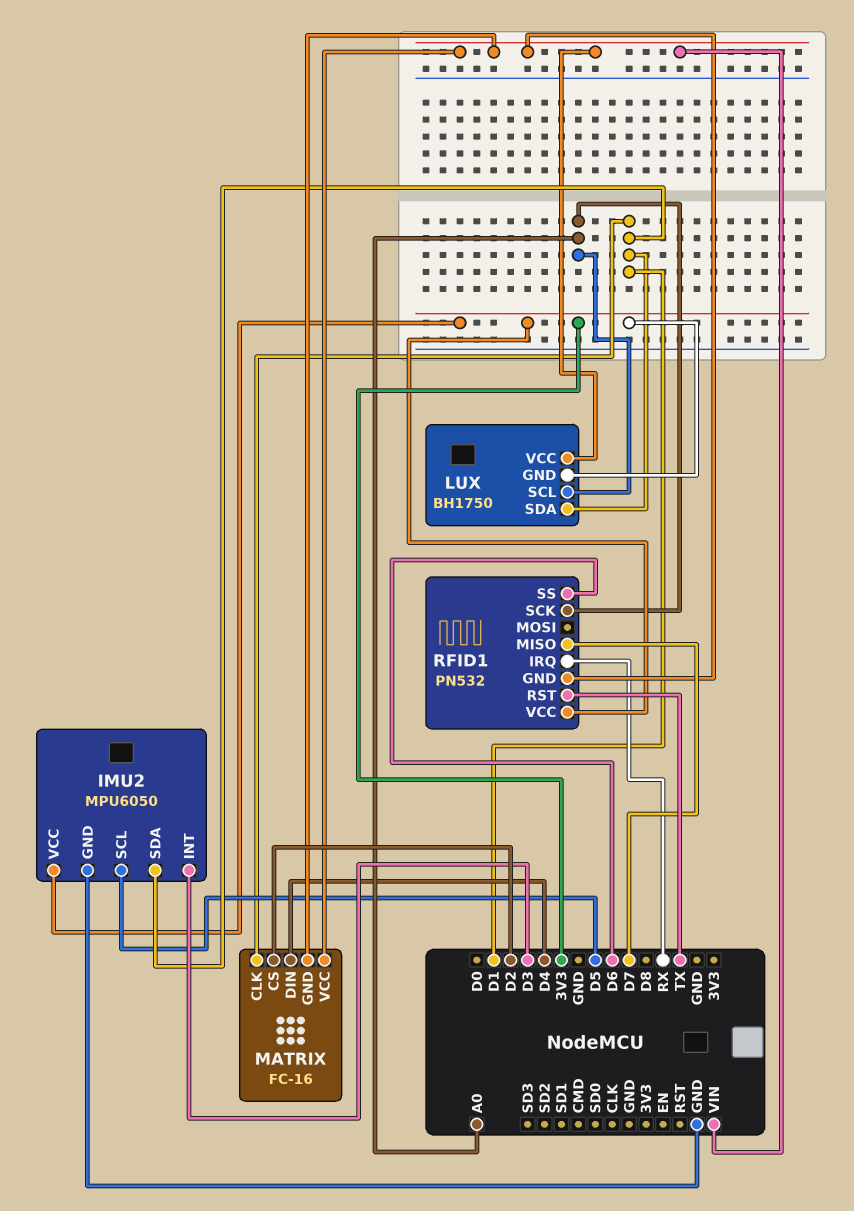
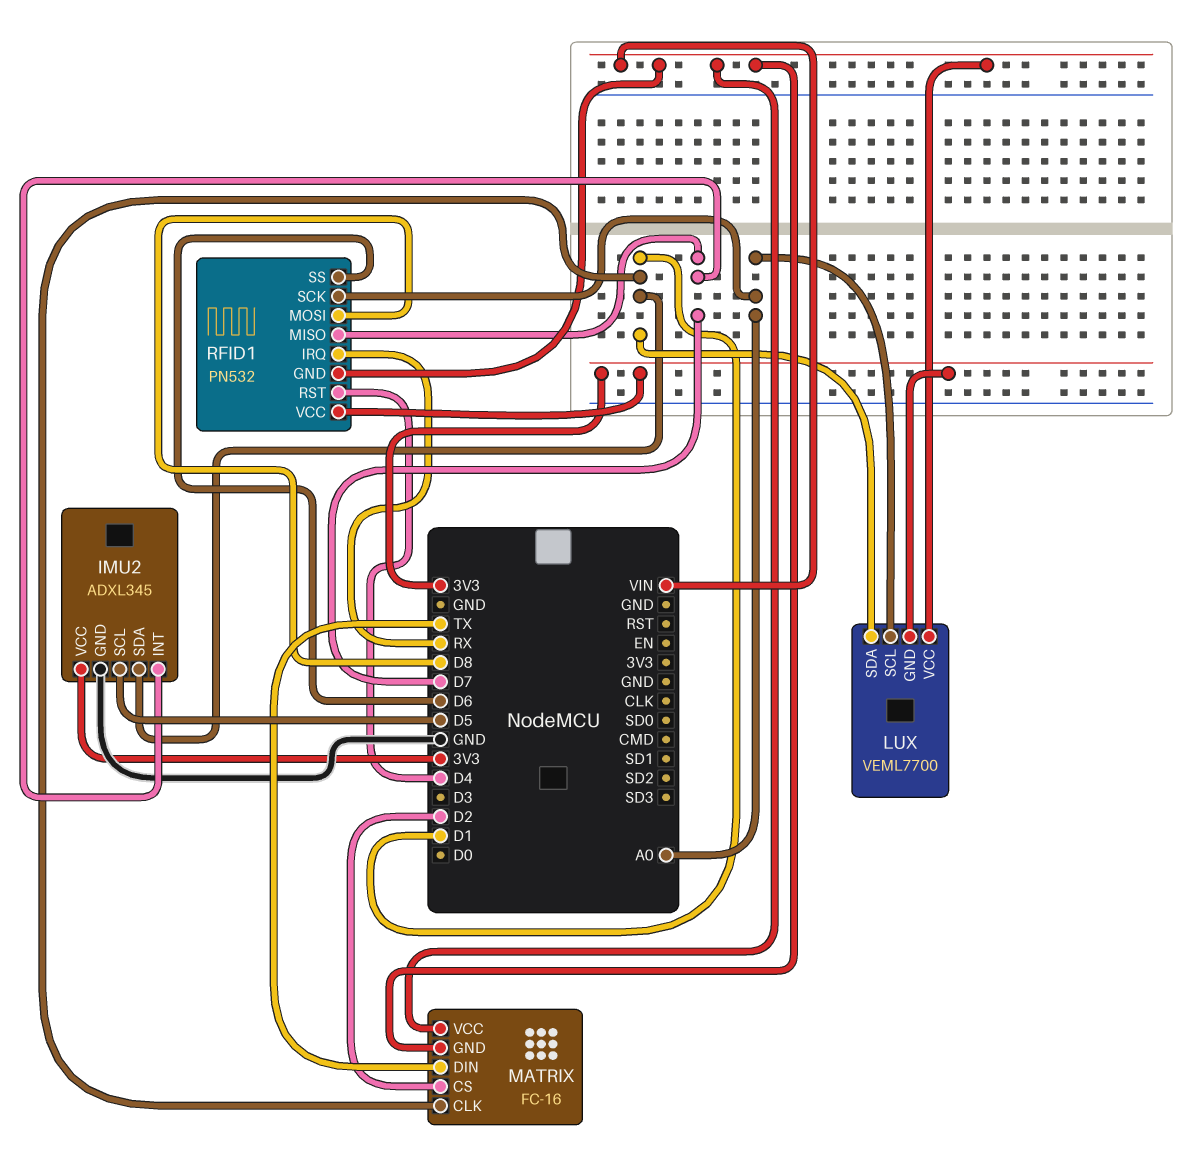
IMU2: MPU6050 -> ADXL345
IMU2 pin INT: D3 -> D7
LUX: BH1750 -> VEML7700
MATRIX pin DIN: D4 -> TX
RFID1 pin MOSI: none -> D8
RFID1 pin RST: TX -> D4

